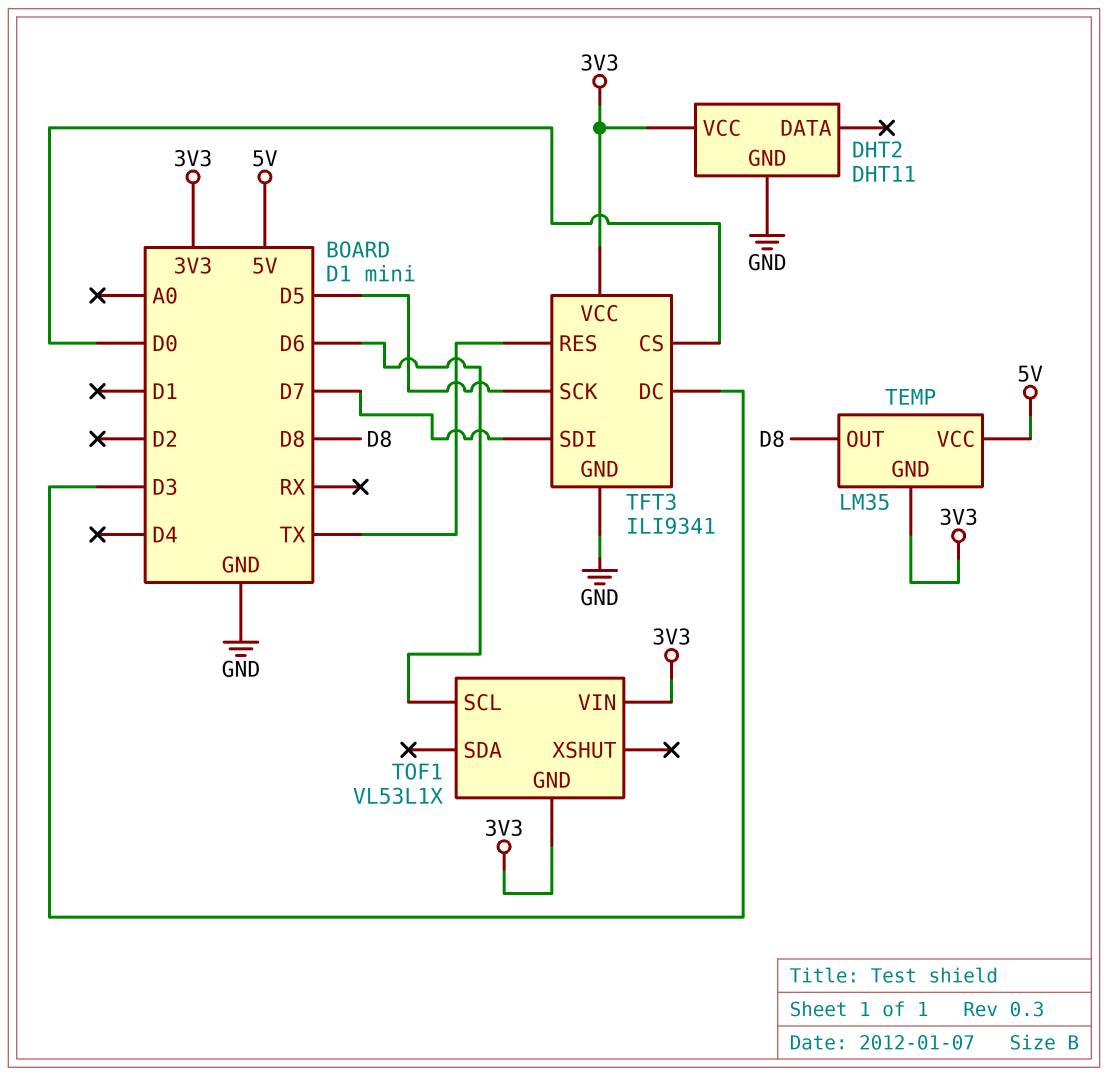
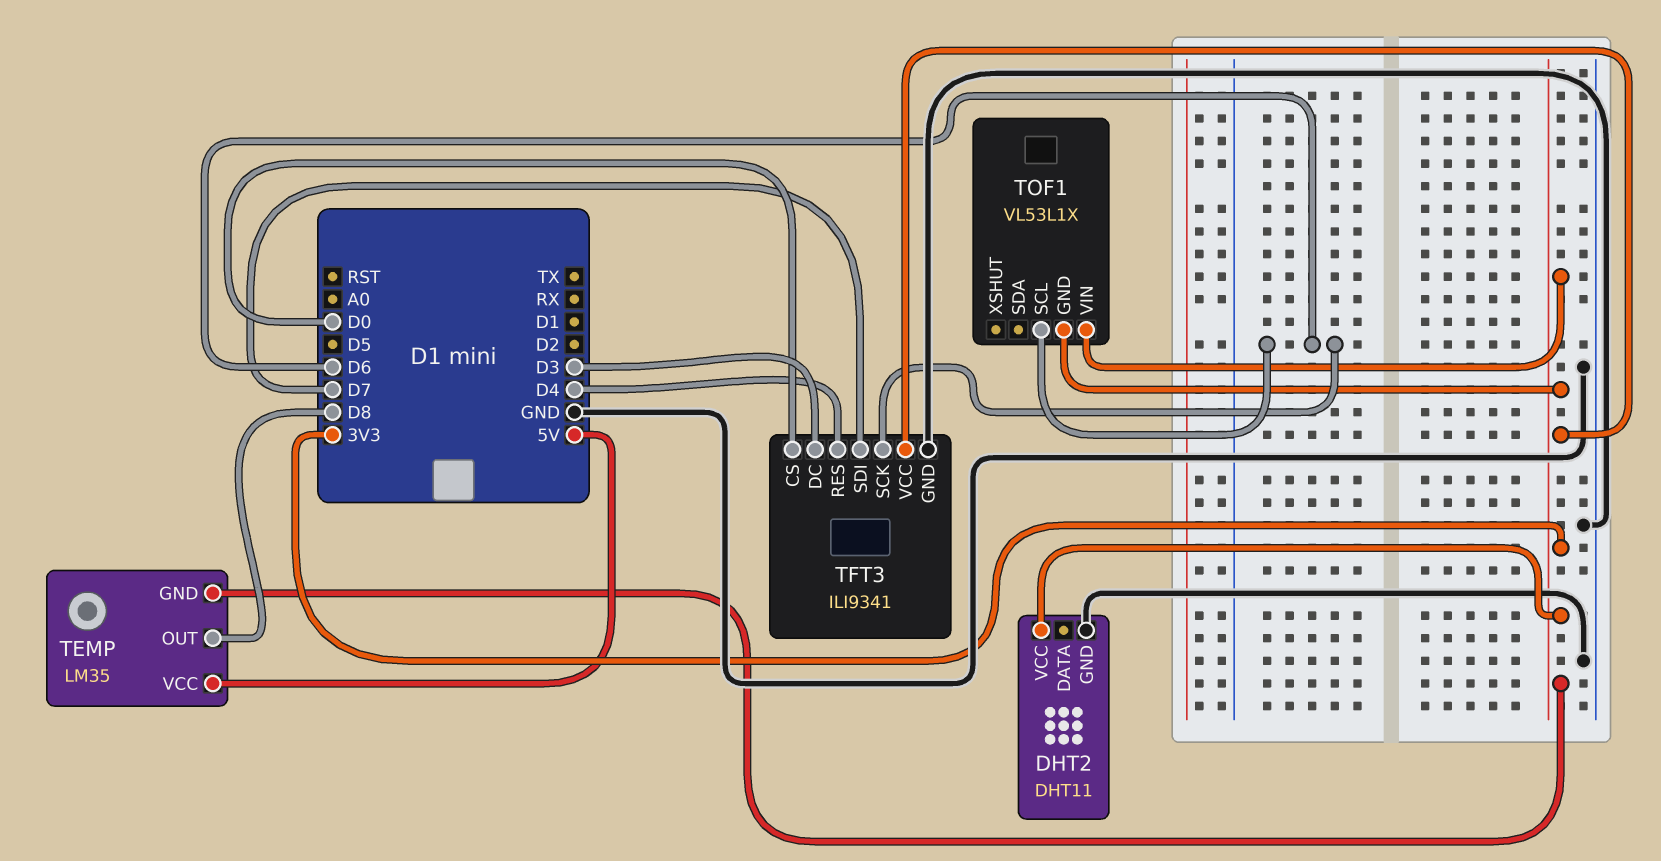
TFT3 pin RES: TX -> D4
TFT3 pin SCK: D5 -> D6

